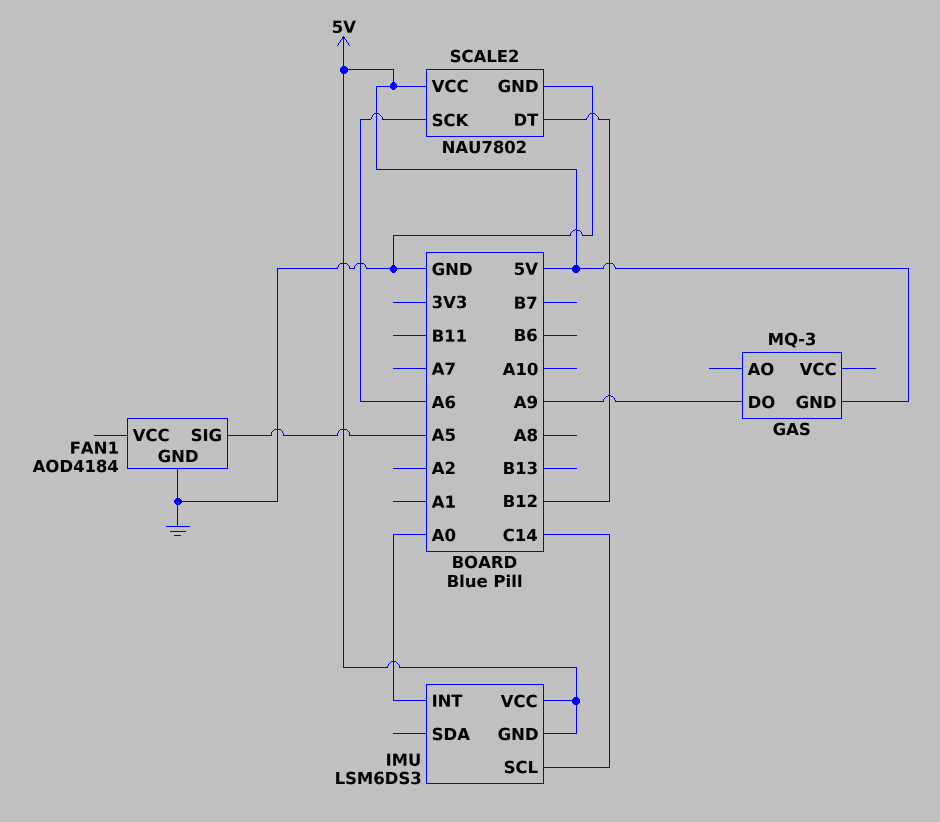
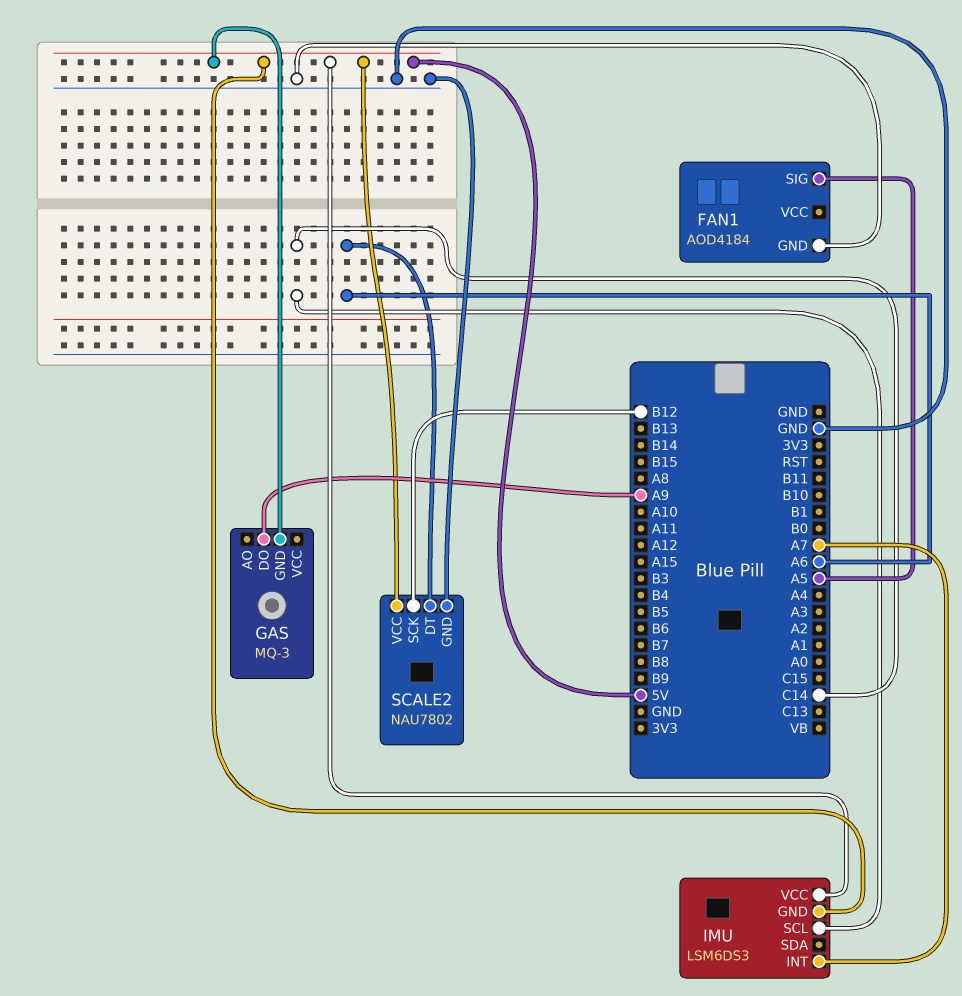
IMU pin INT: A0 -> A7
SCALE2 pin DT: B12 -> A6
SCALE2 pin SCK: A6 -> B12

